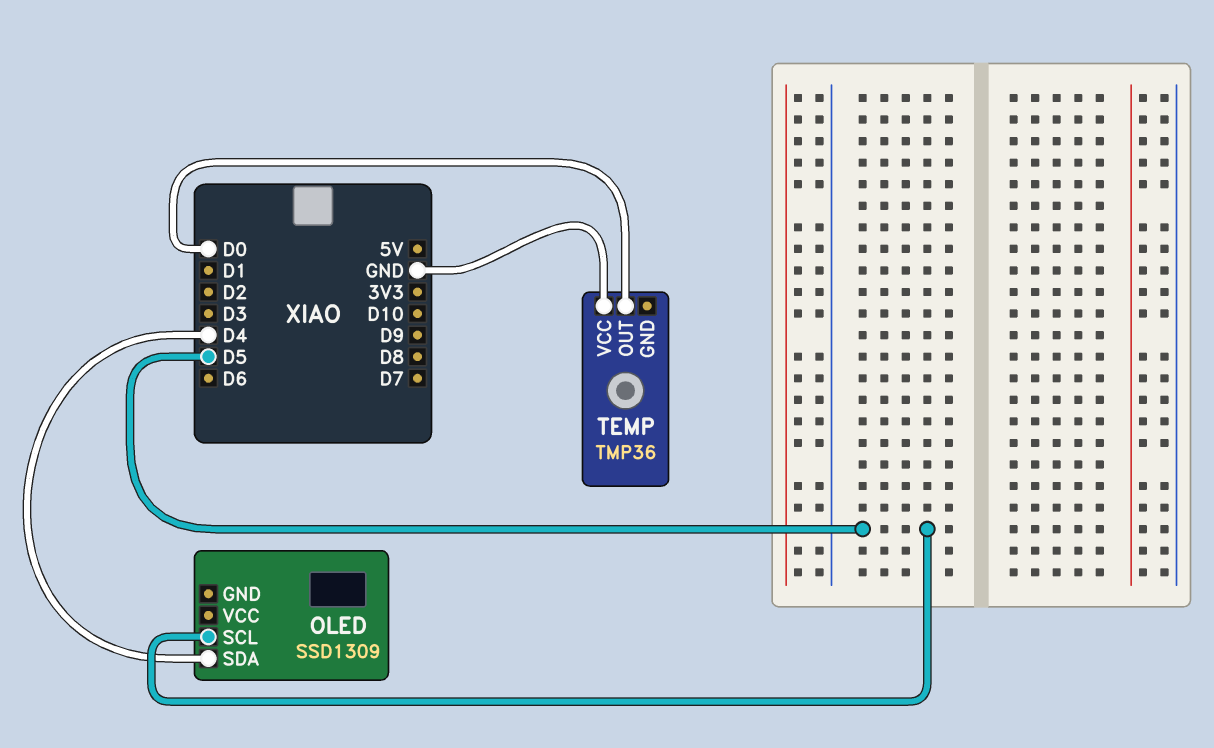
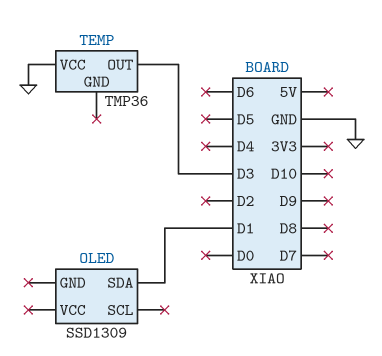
OLED pin SCL: D5 -> none
OLED pin SDA: D4 -> D1
TEMP pin OUT: D0 -> D3

